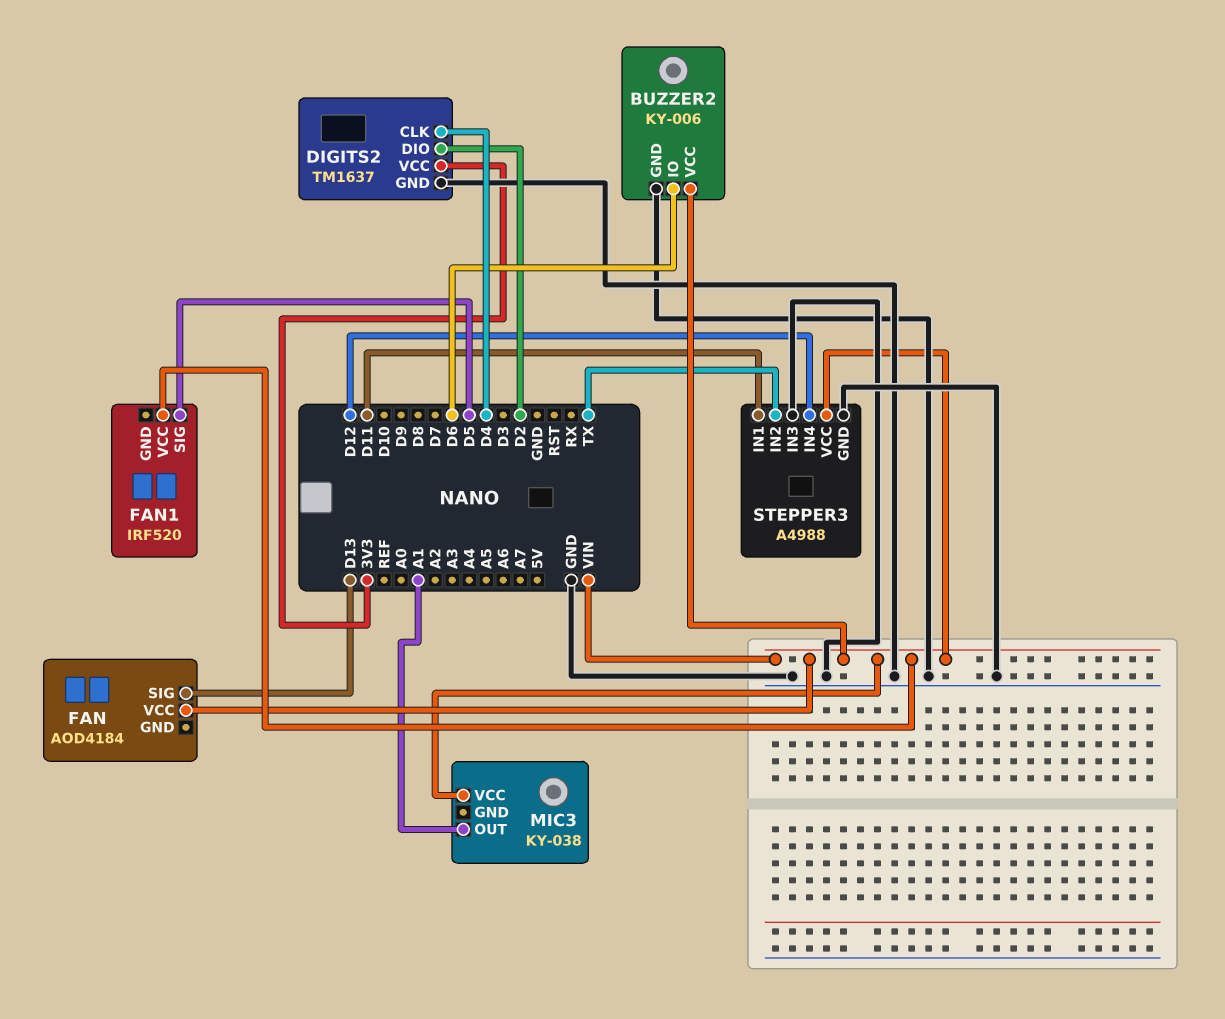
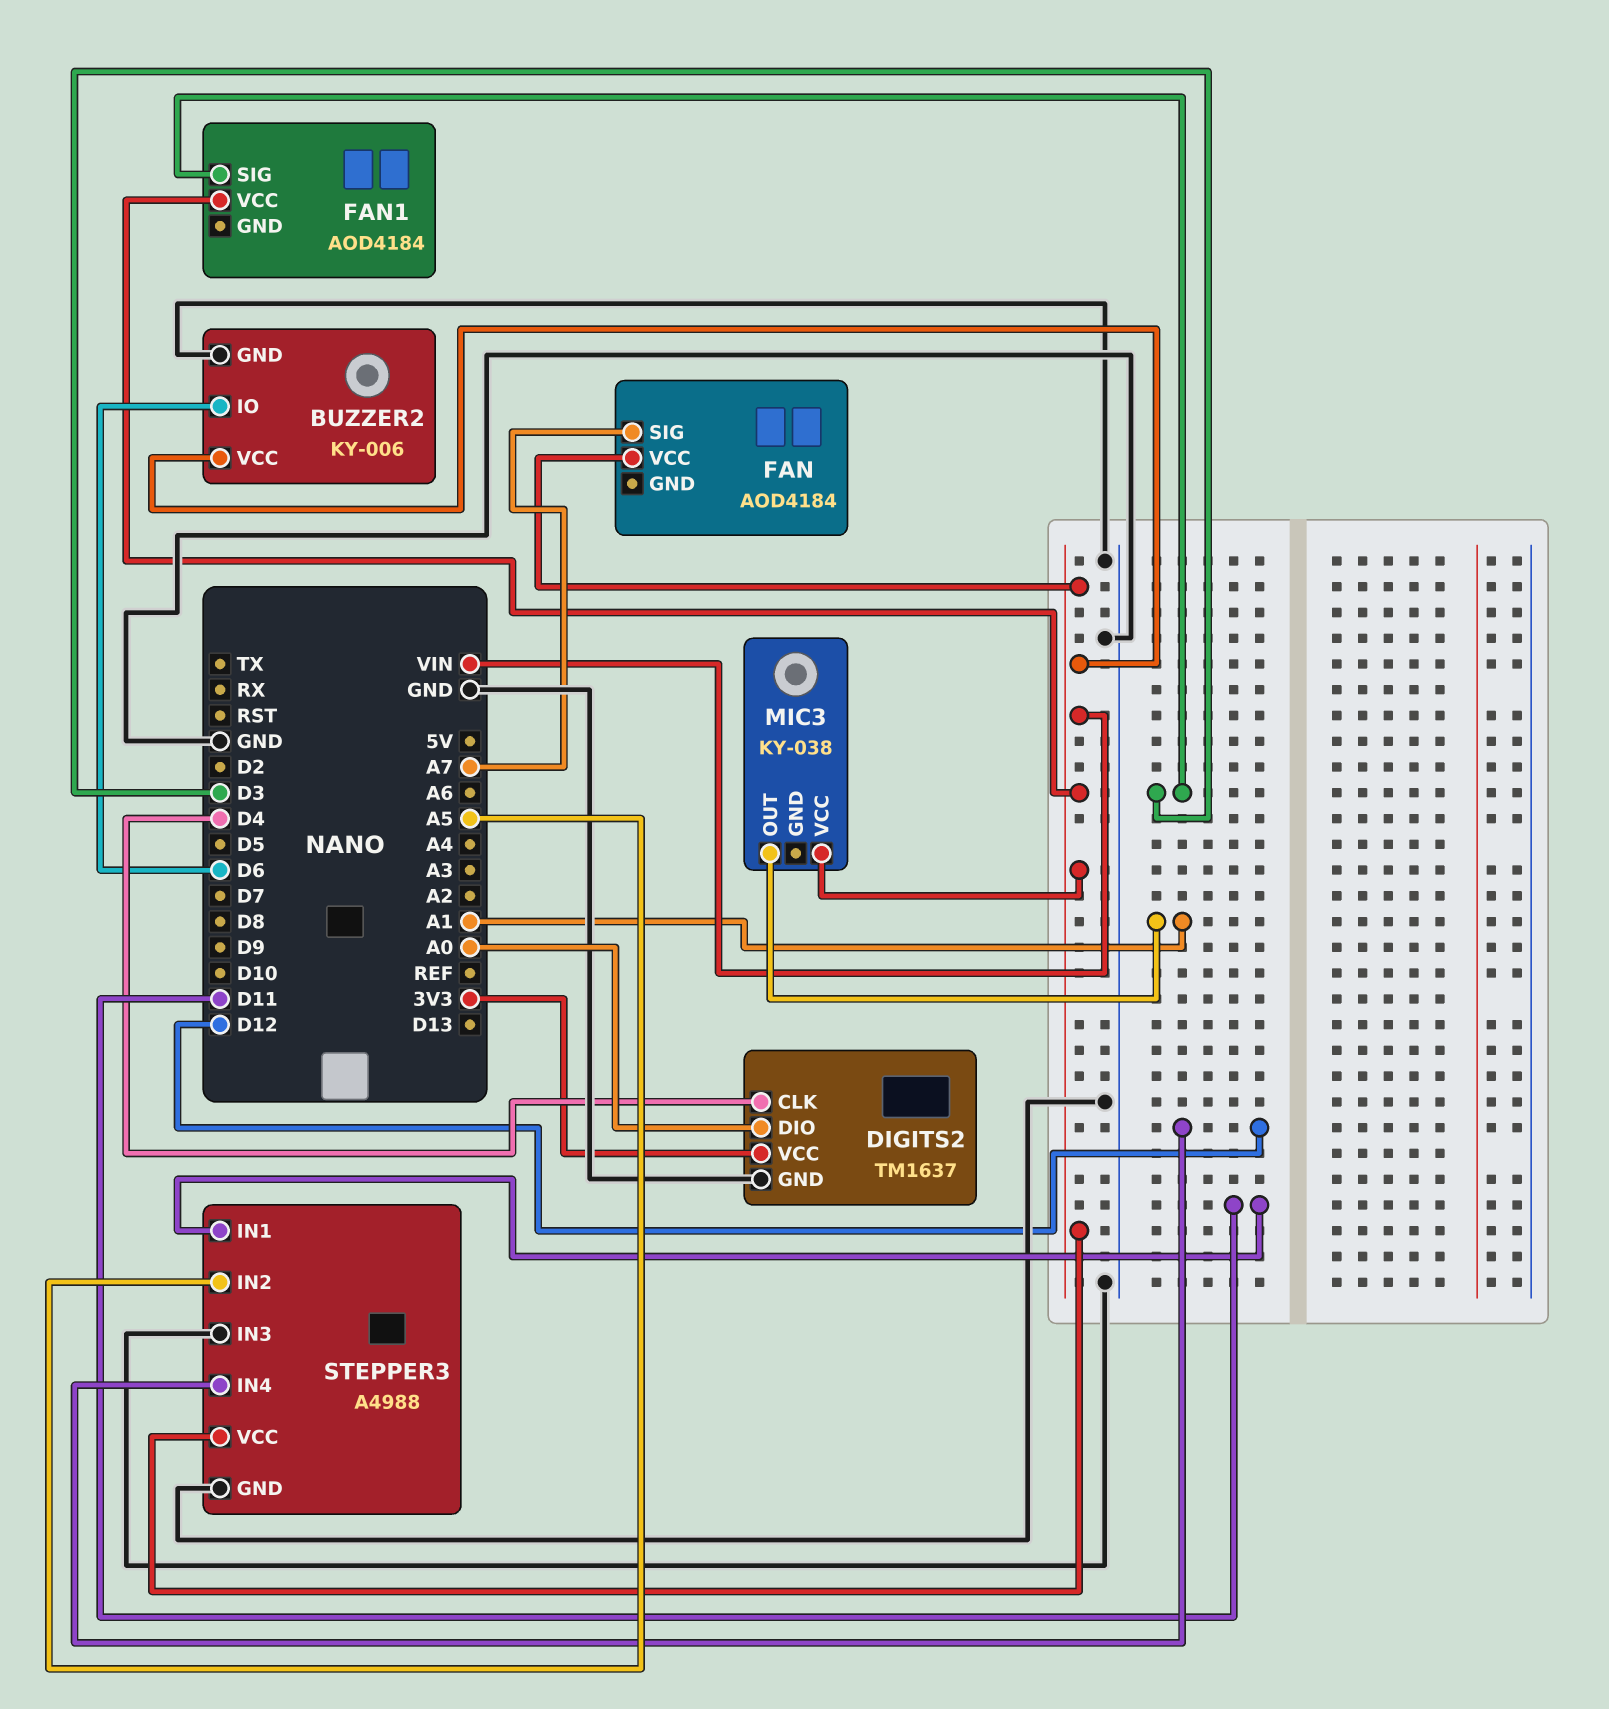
DIGITS2 pin DIO: D2 -> A0
FAN pin SIG: D13 -> A7
FAN1: IRF520 -> AOD4184
FAN1 pin SIG: D5 -> D3
STEPPER3 pin IN2: TX -> A5

